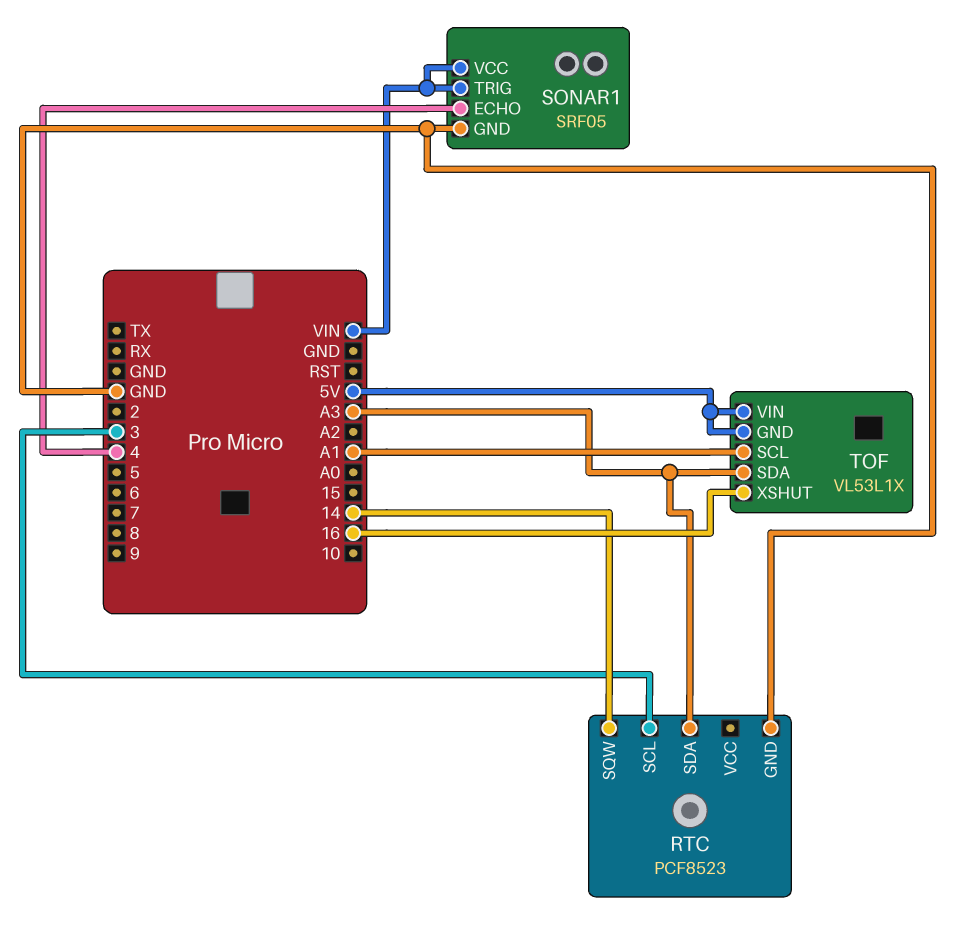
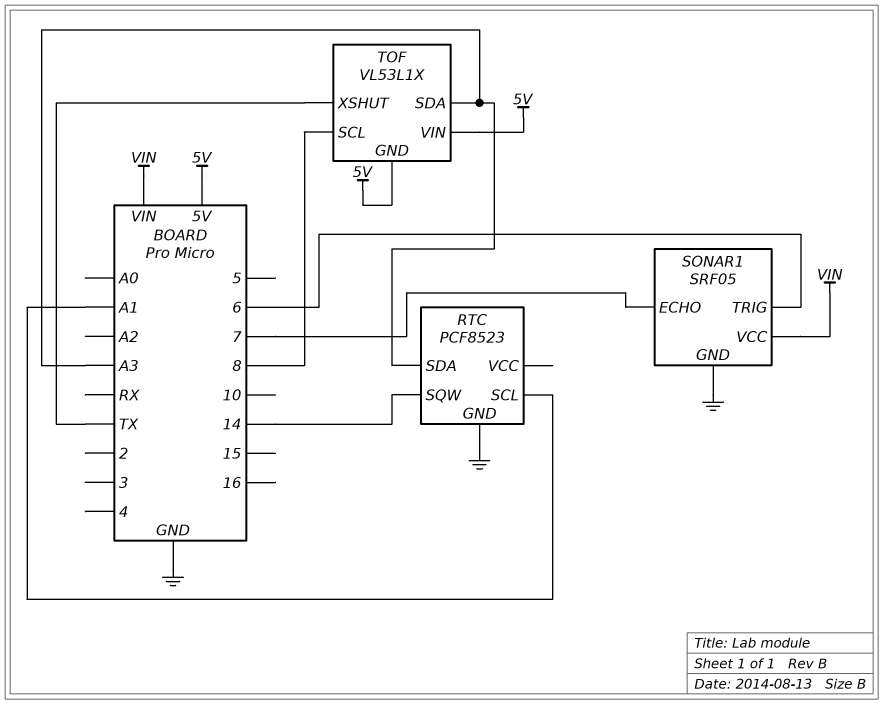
RTC pin SCL: 3 -> A1
SONAR1 pin ECHO: 4 -> 7
SONAR1 pin TRIG: VIN -> 6
TOF pin SCL: A1 -> 8
TOF pin XSHUT: 16 -> TX

